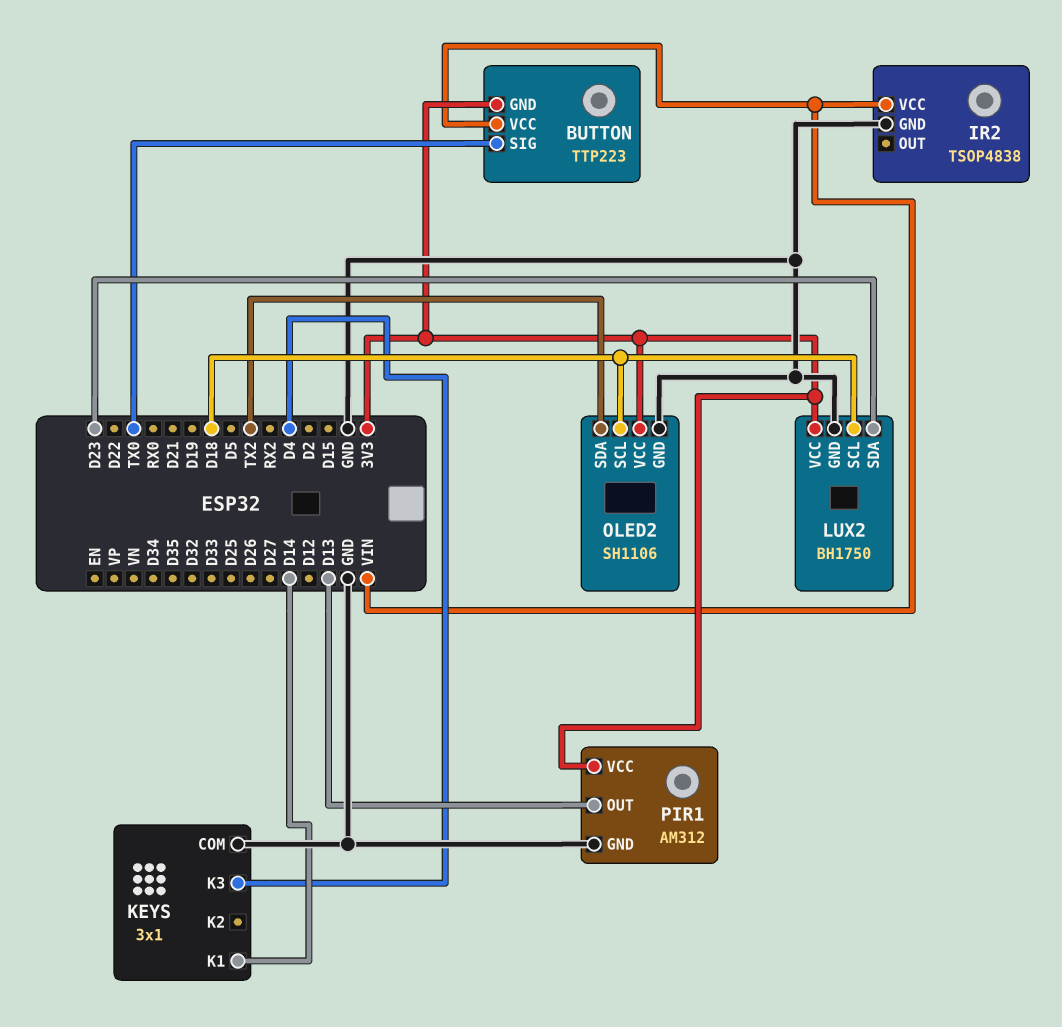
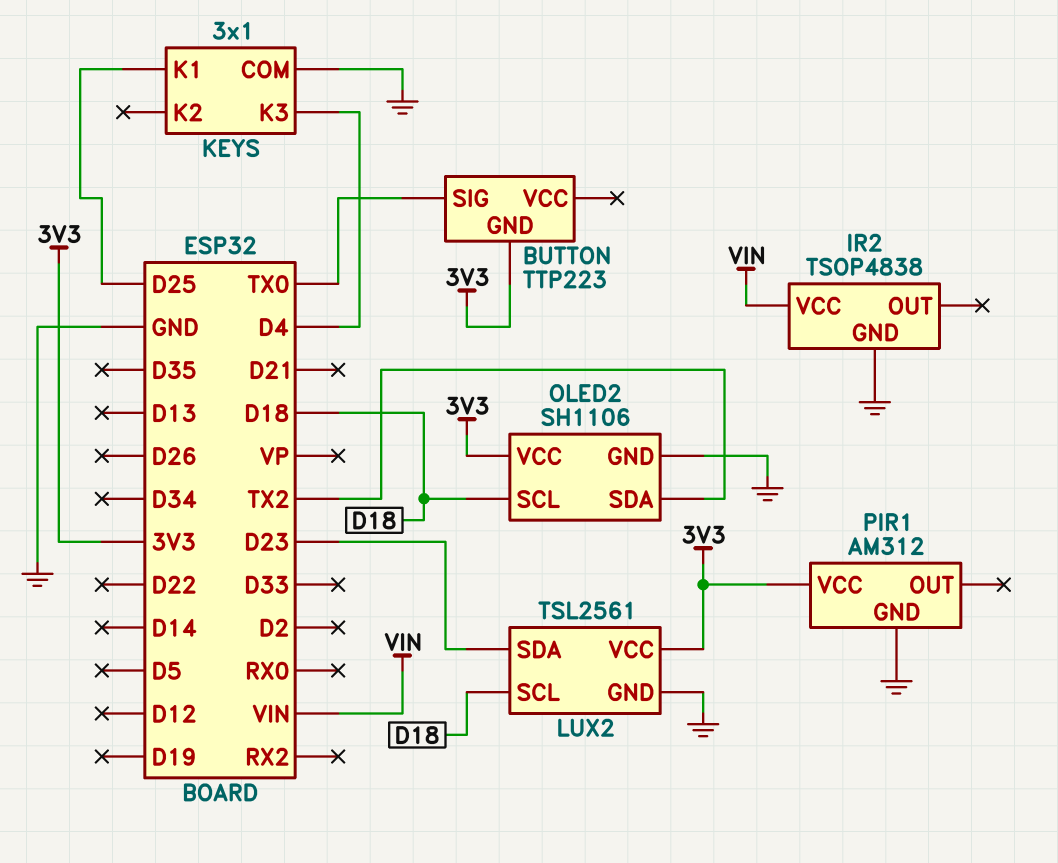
BUTTON pin VCC: VIN -> none
KEYS pin K1: D14 -> D25
LUX2: BH1750 -> TSL2561
PIR1 pin OUT: D13 -> none

